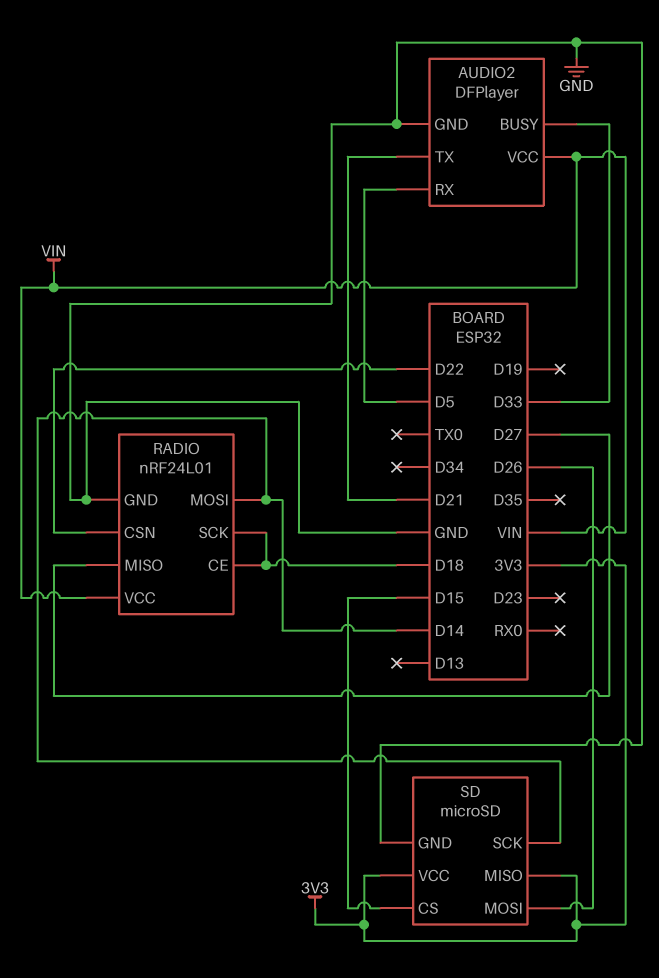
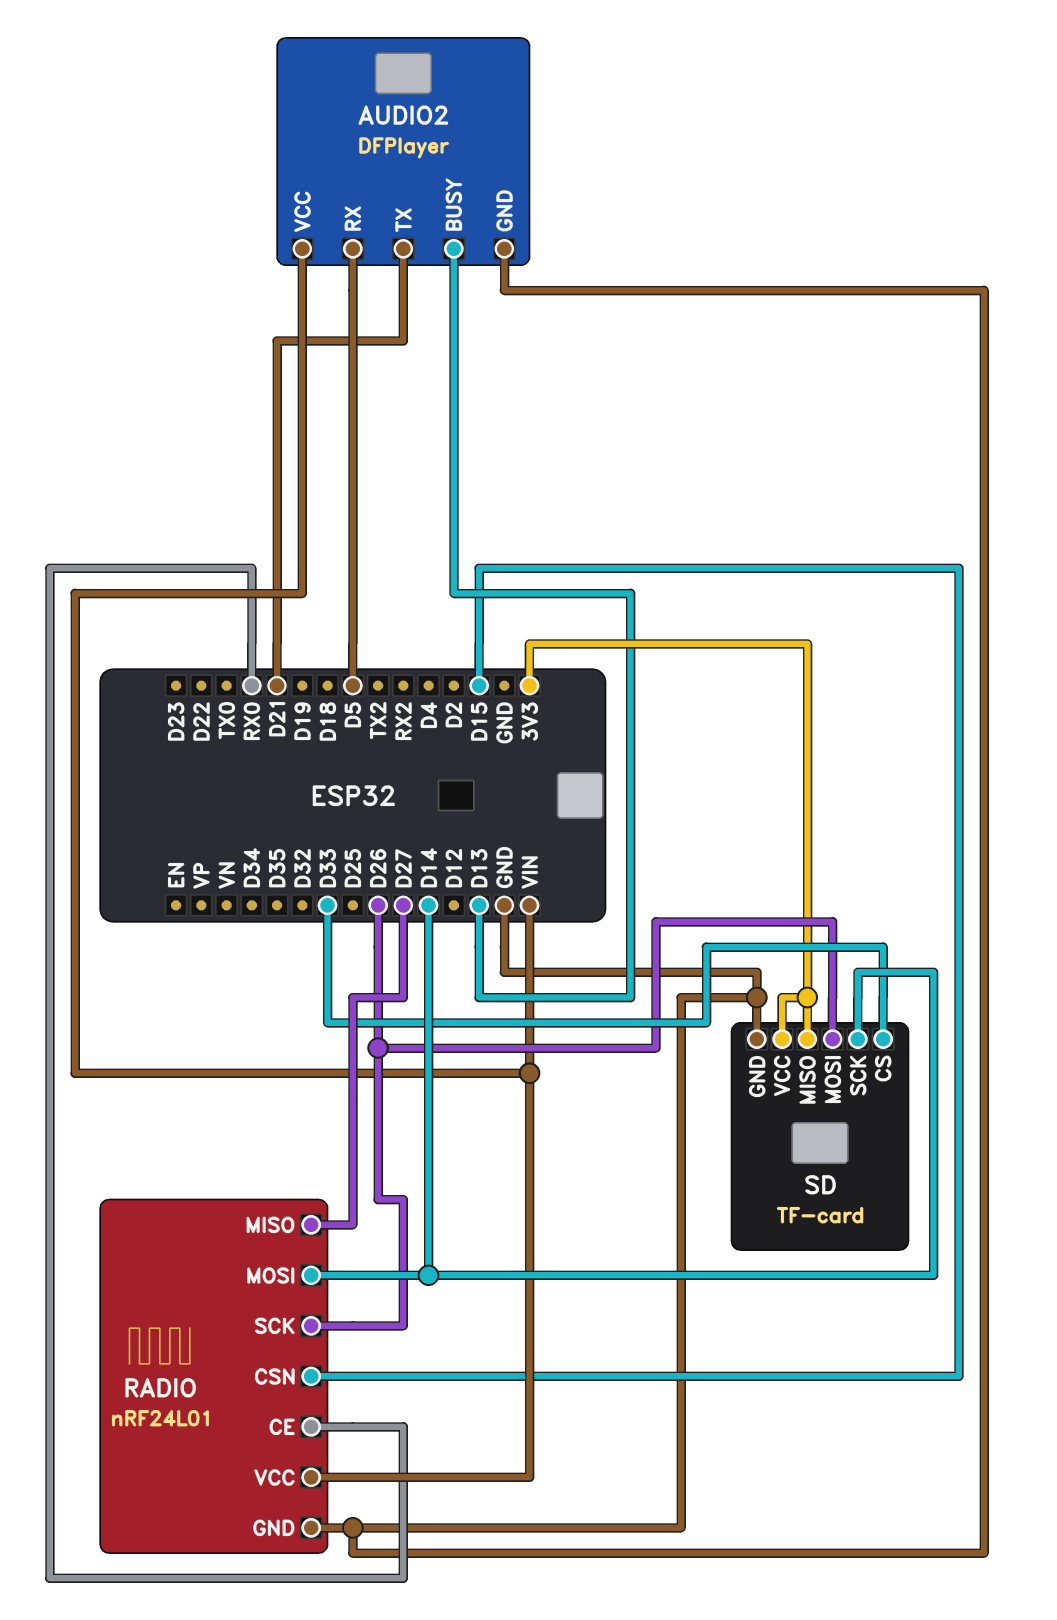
AUDIO2 pin BUSY: D33 -> D13
RADIO pin CE: D18 -> RX0
RADIO pin CSN: D22 -> D15
RADIO pin SCK: D18 -> D26
SD: microSD -> TF-card
SD pin CS: D15 -> D33

